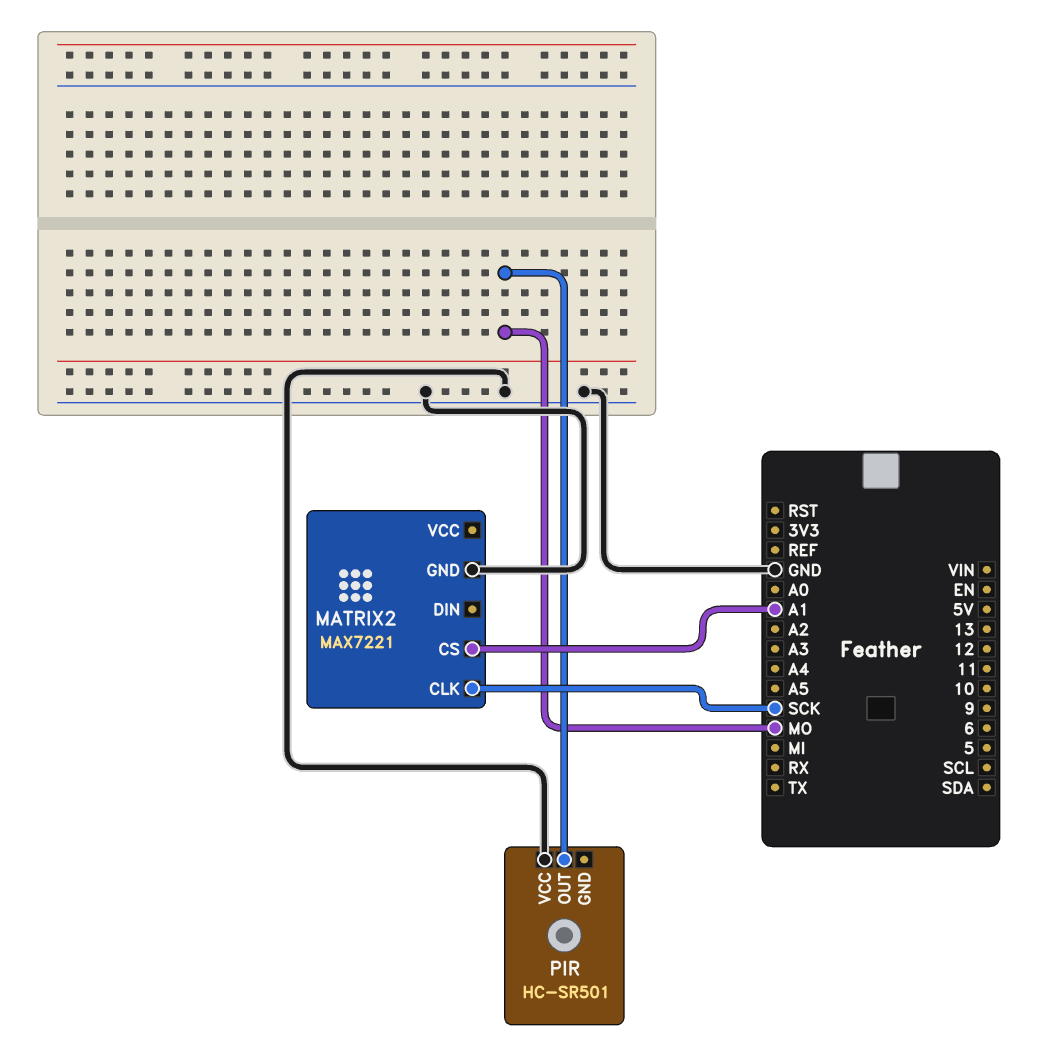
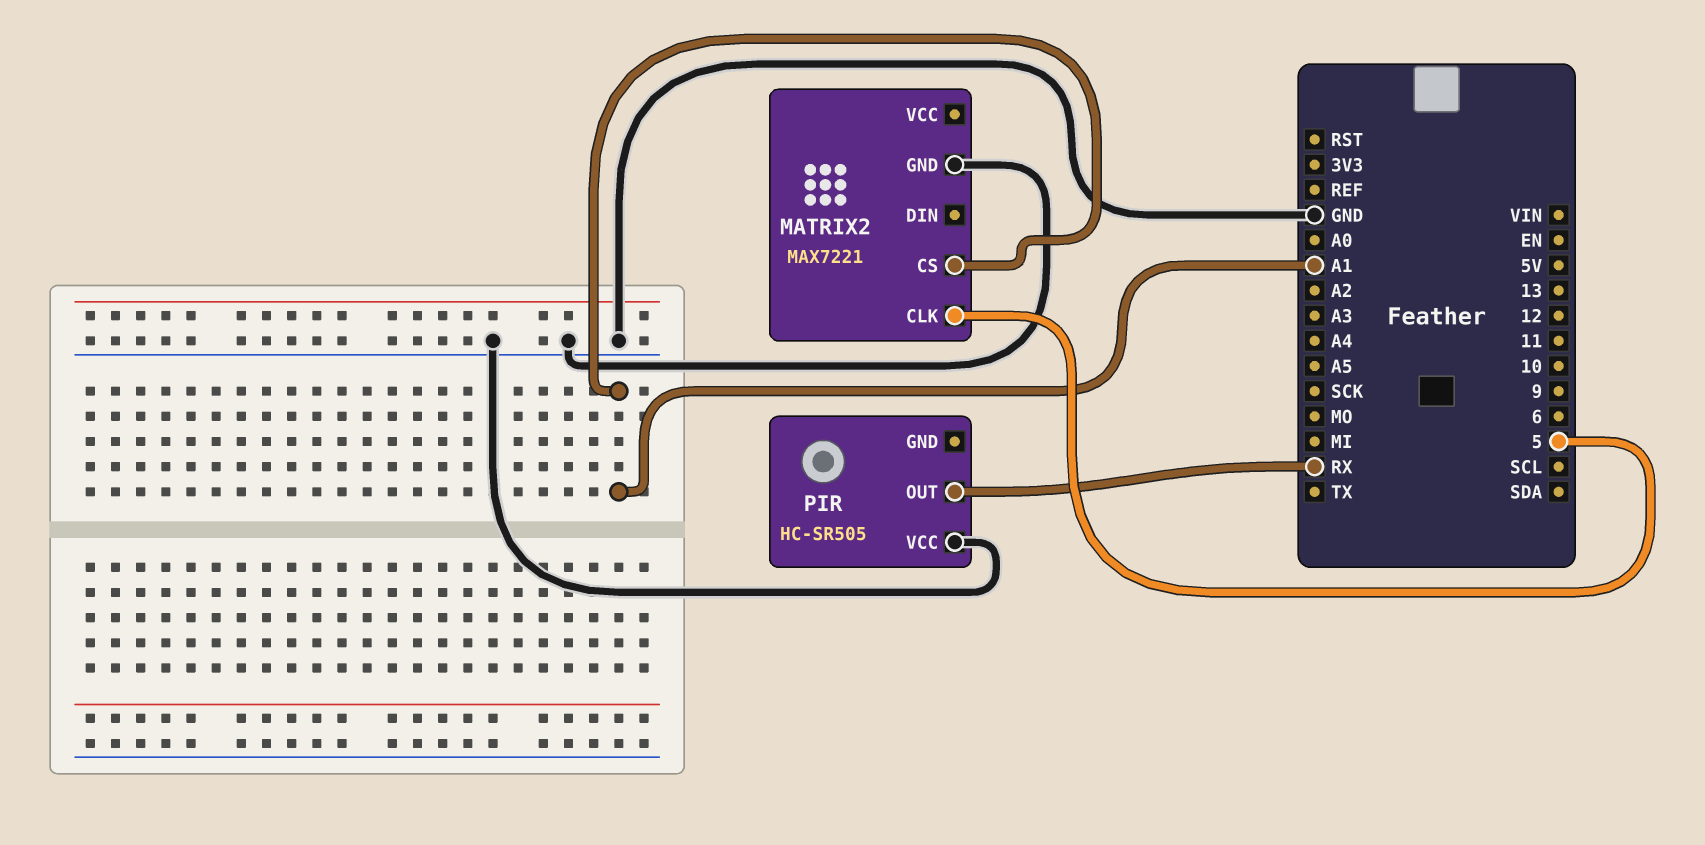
MATRIX2 pin CLK: SCK -> 5
PIR: HC-SR501 -> HC-SR505
PIR pin OUT: MO -> RX

